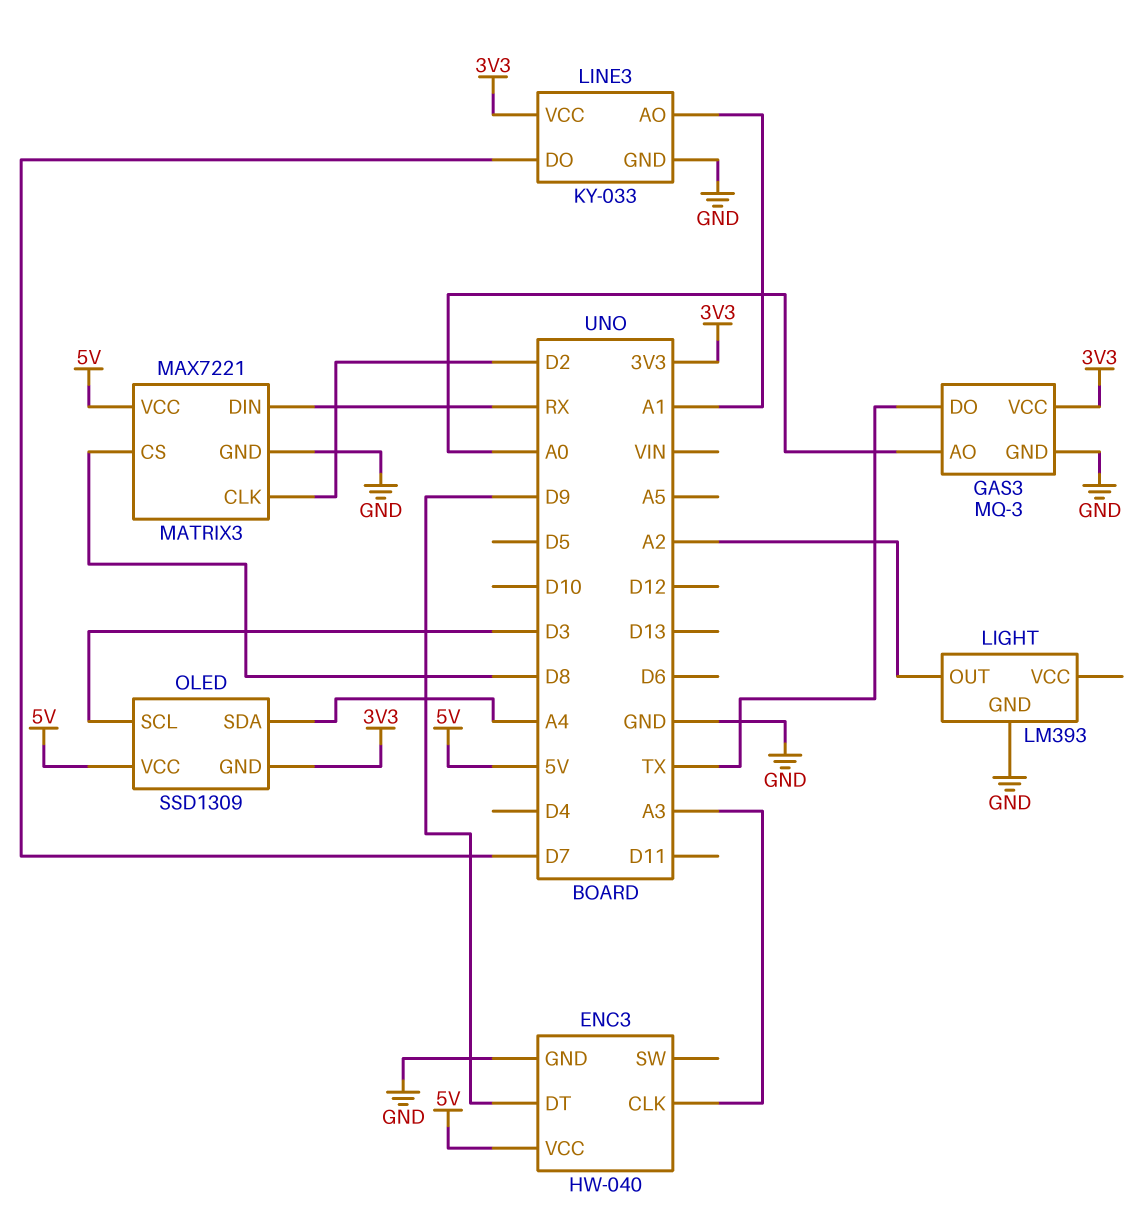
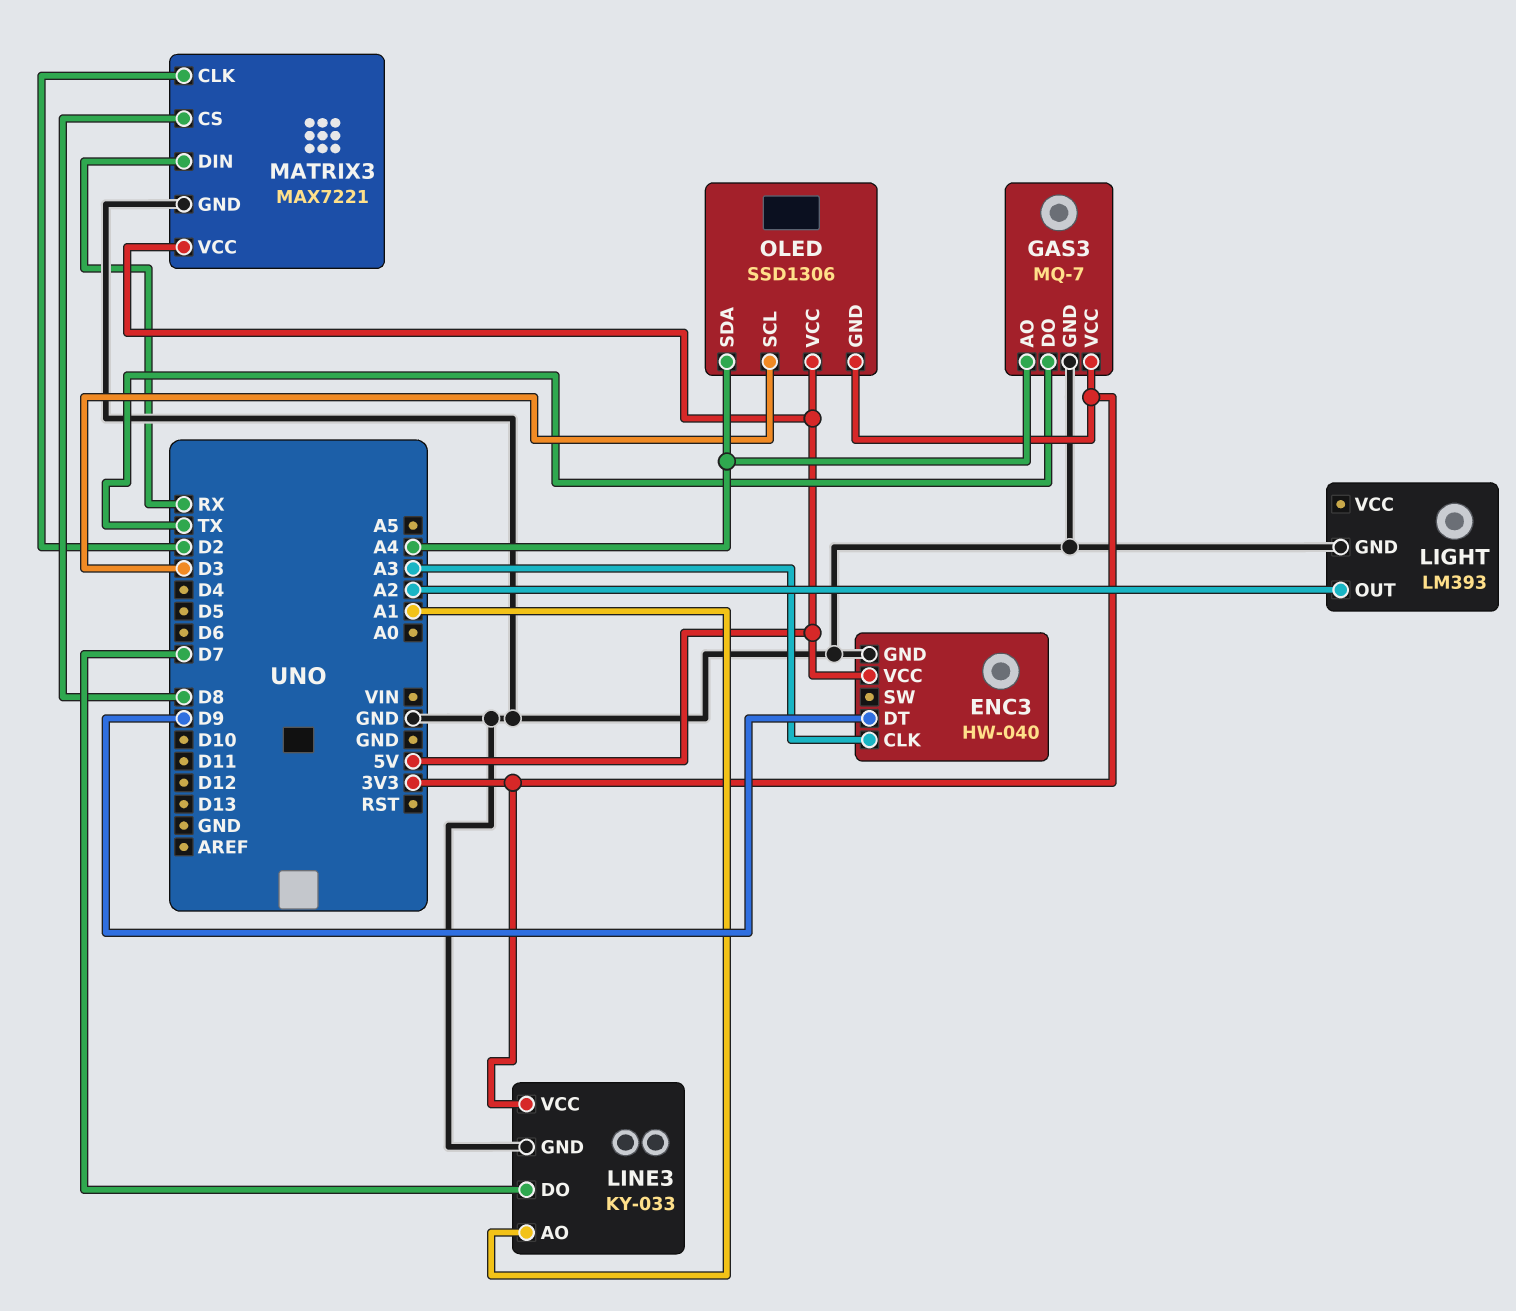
GAS3: MQ-3 -> MQ-7
GAS3 pin AO: A0 -> A4
OLED: SSD1309 -> SSD1306

